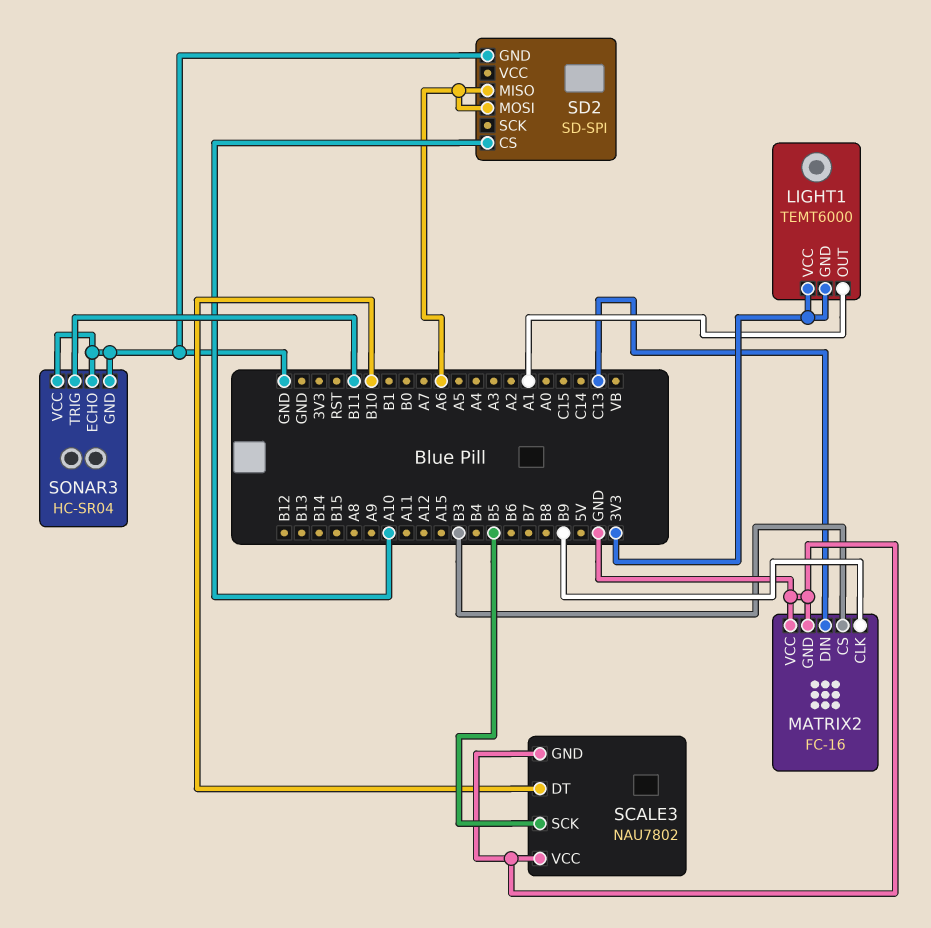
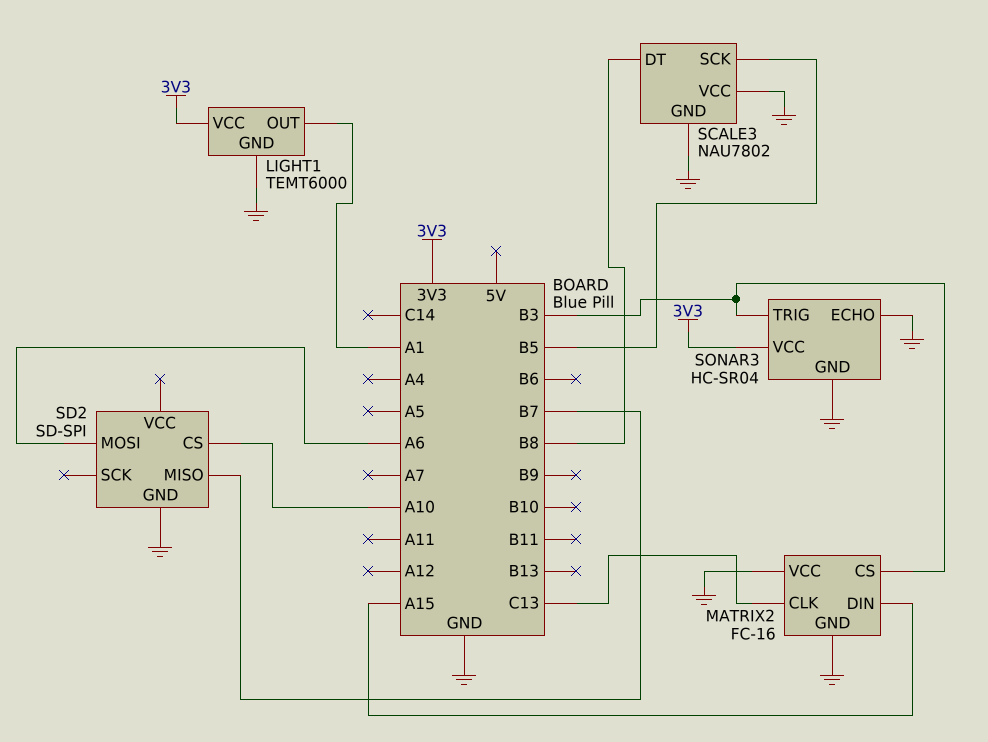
LIGHT1 pin GND: 3V3 -> GND
MATRIX2 pin CLK: B9 -> C13
MATRIX2 pin DIN: C13 -> A15
SCALE3 pin DT: B10 -> B8
SD2 pin MISO: A6 -> B7
SONAR3 pin TRIG: B11 -> B3
SONAR3 pin VCC: GND -> 3V3

